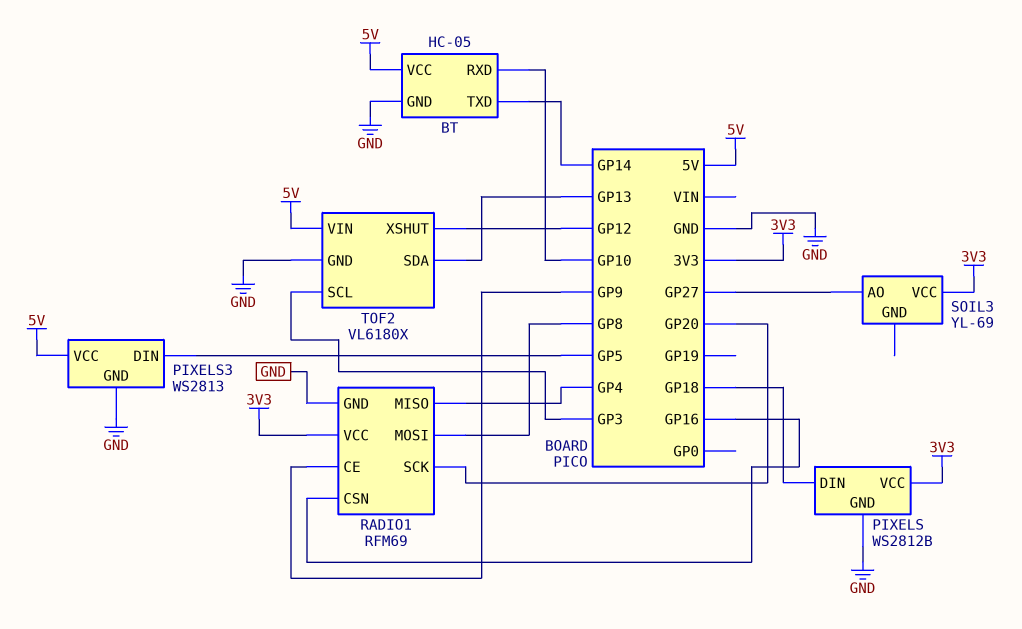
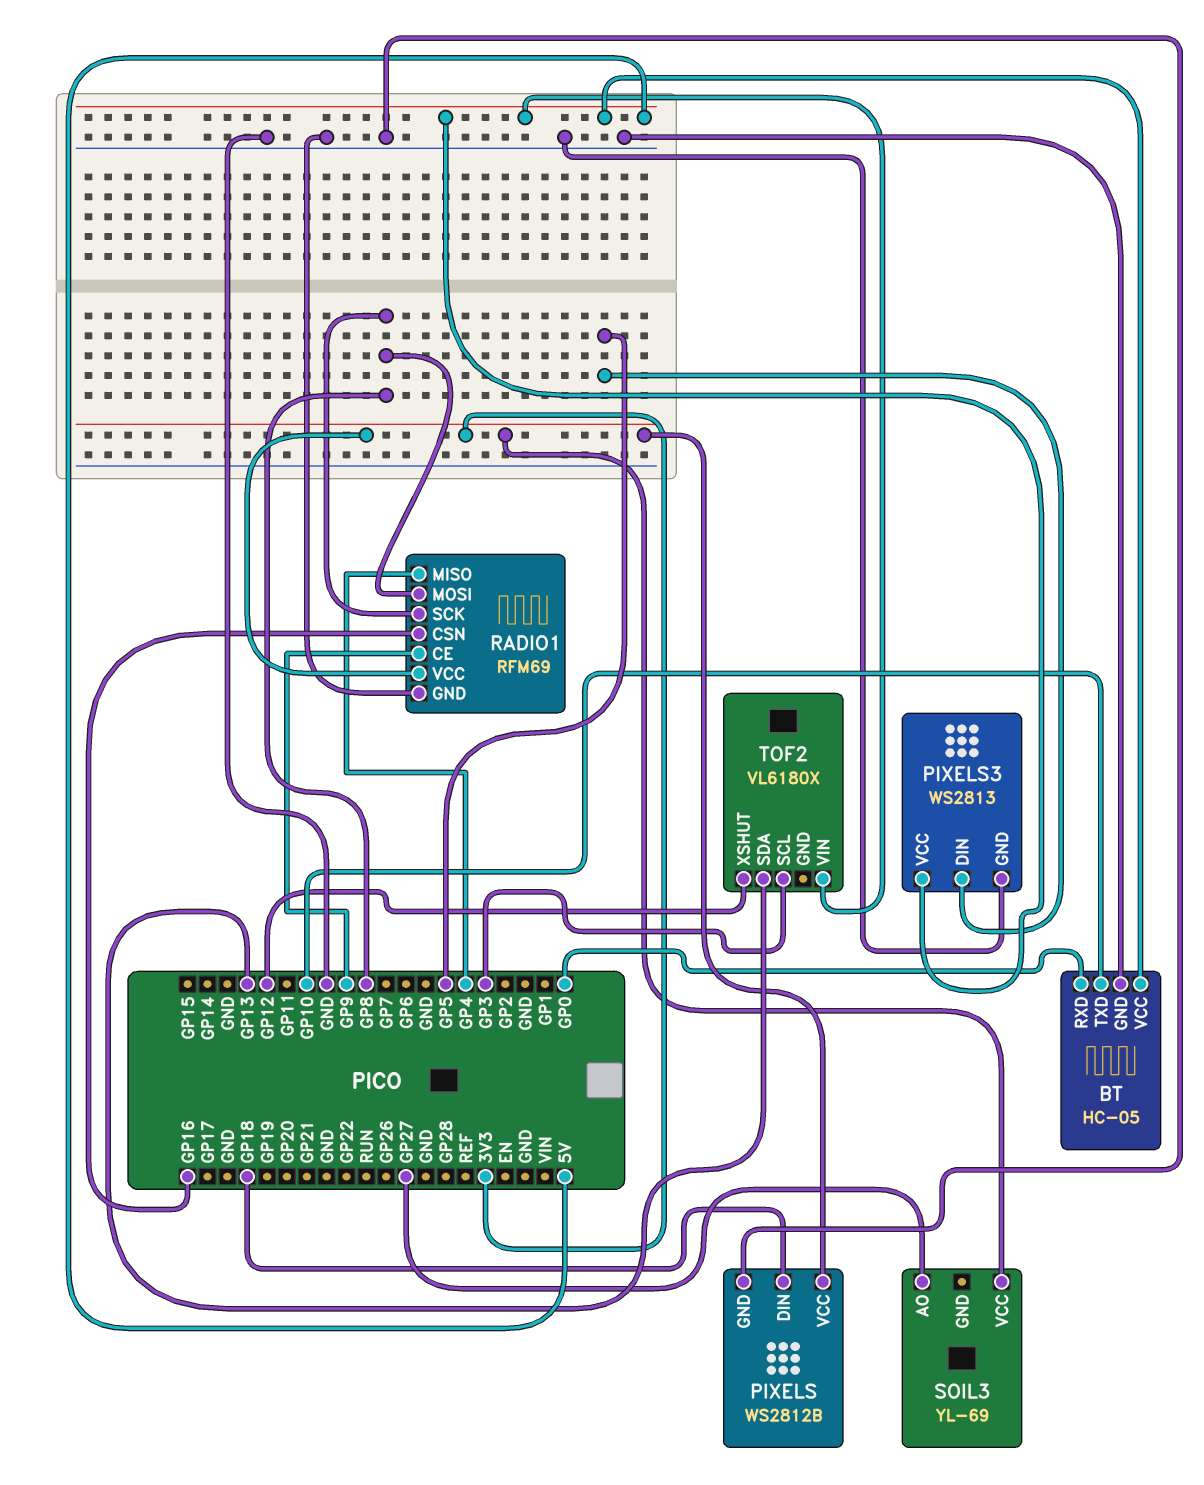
BT pin RXD: GP10 -> GP0
BT pin TXD: GP14 -> GP10
RADIO1 pin SCK: GP20 -> GP8
TOF2 pin GND: GND -> none

